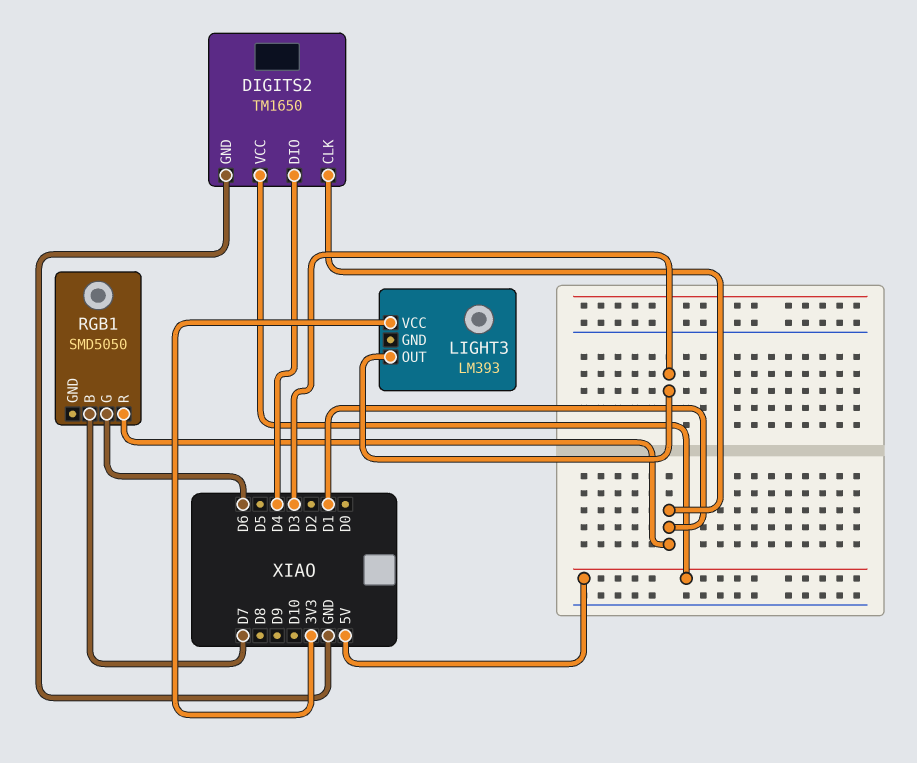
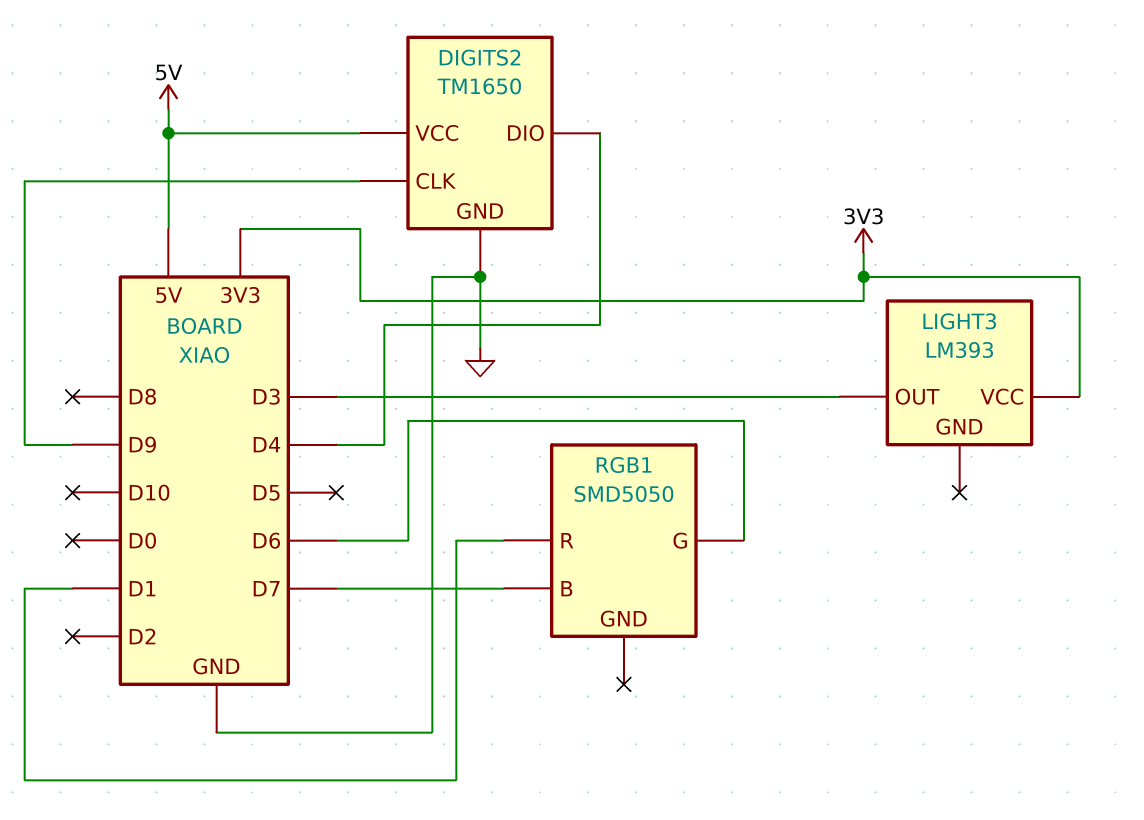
DIGITS2 pin CLK: D1 -> D9

